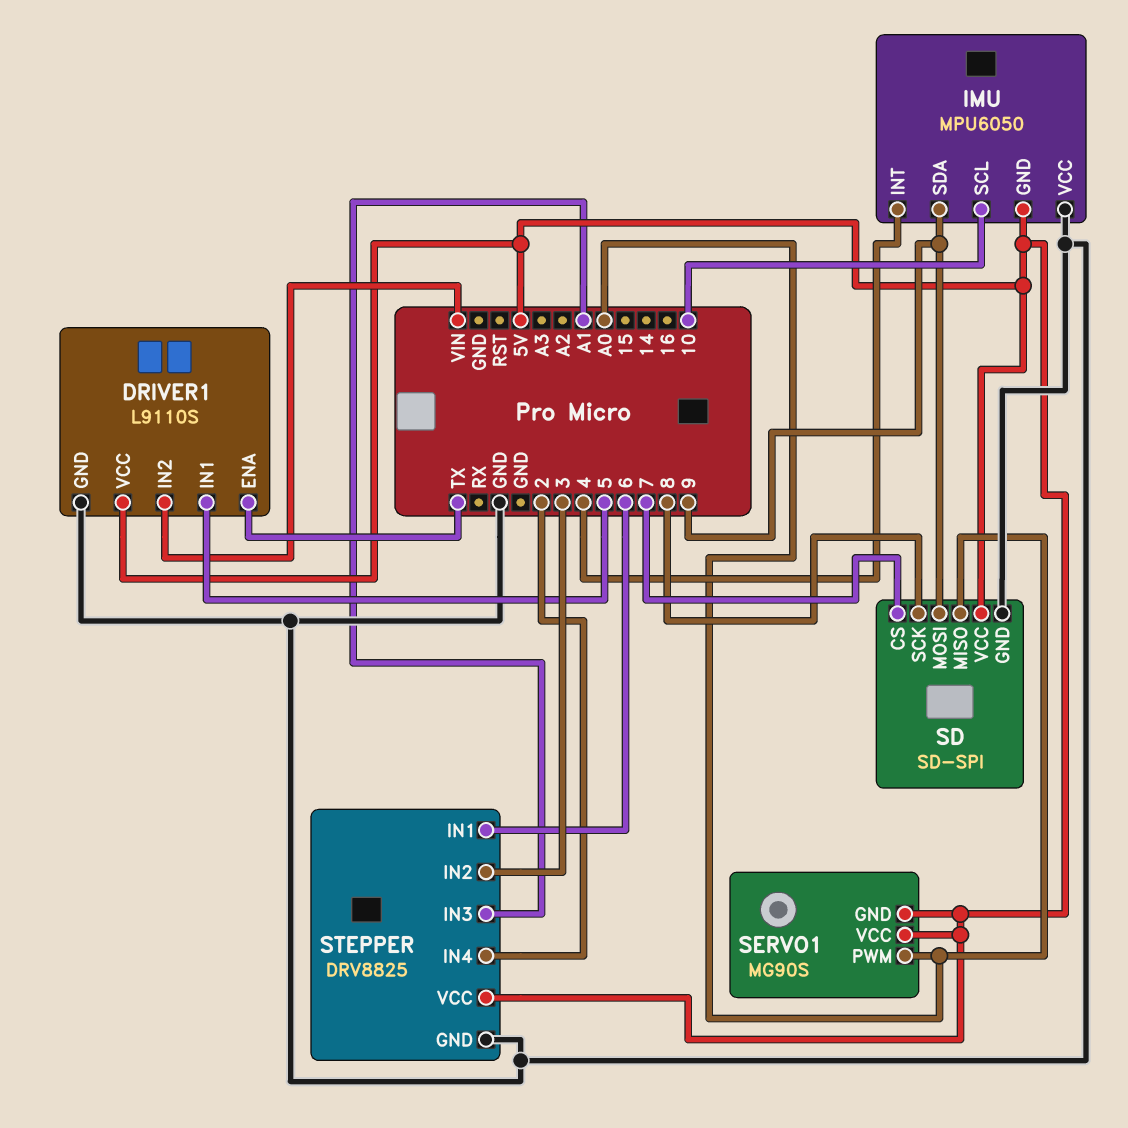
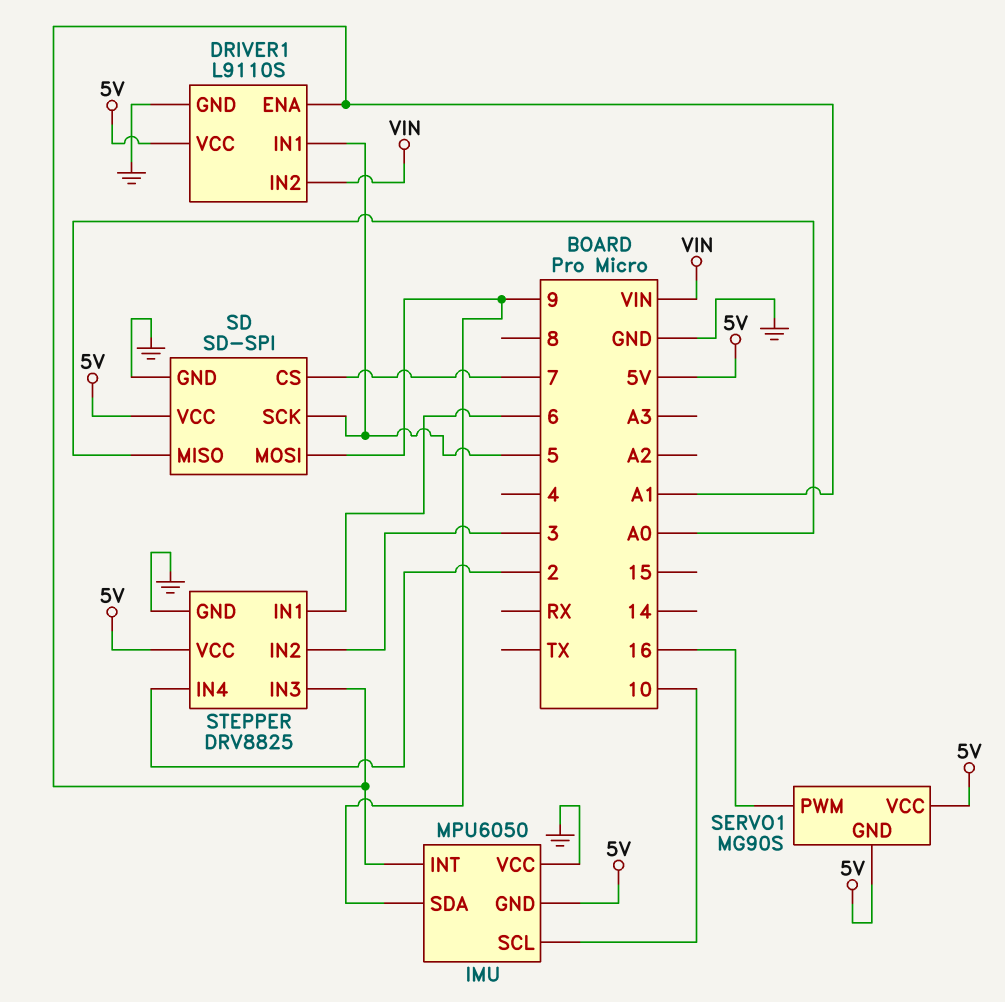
DRIVER1 pin ENA: TX -> A1
IMU pin INT: 4 -> A1
SD pin SCK: 8 -> 5
SERVO1 pin PWM: A0 -> 16

